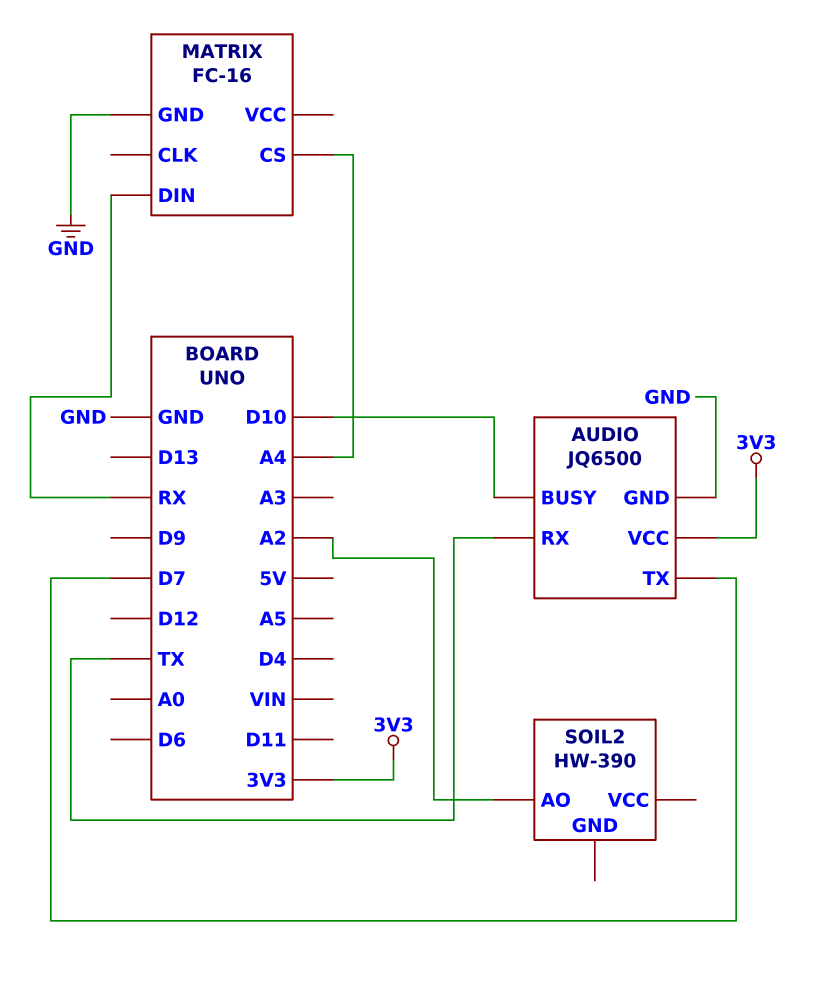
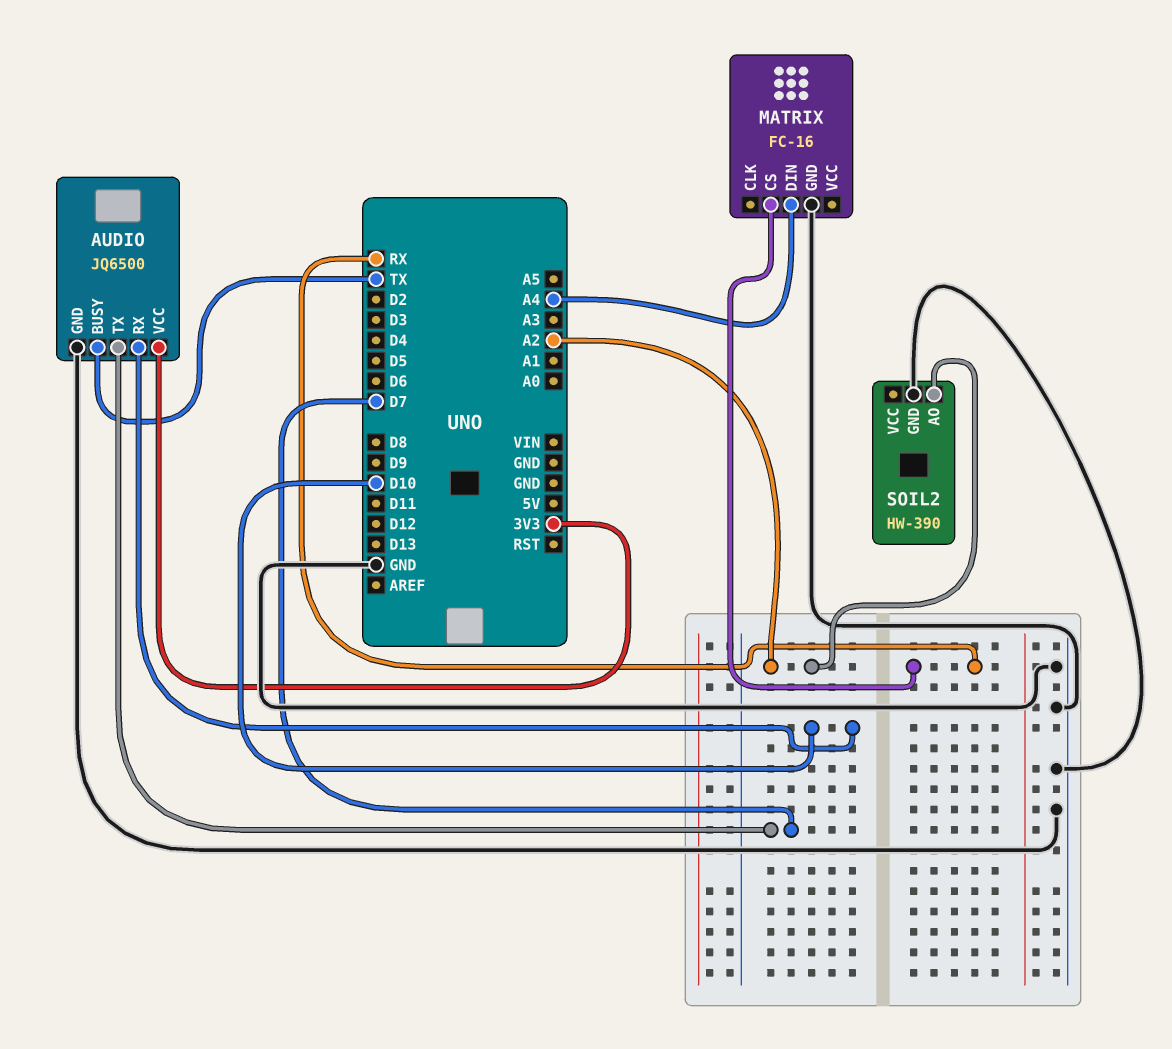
AUDIO pin BUSY: D10 -> TX
AUDIO pin RX: TX -> D10
MATRIX pin CS: A4 -> RX
MATRIX pin DIN: RX -> A4
SOIL2 pin GND: none -> GND

